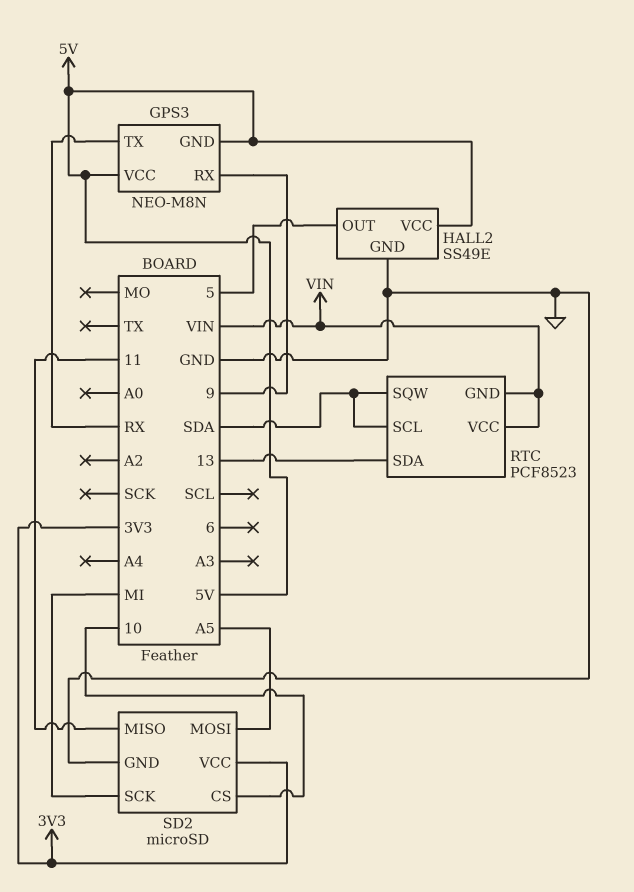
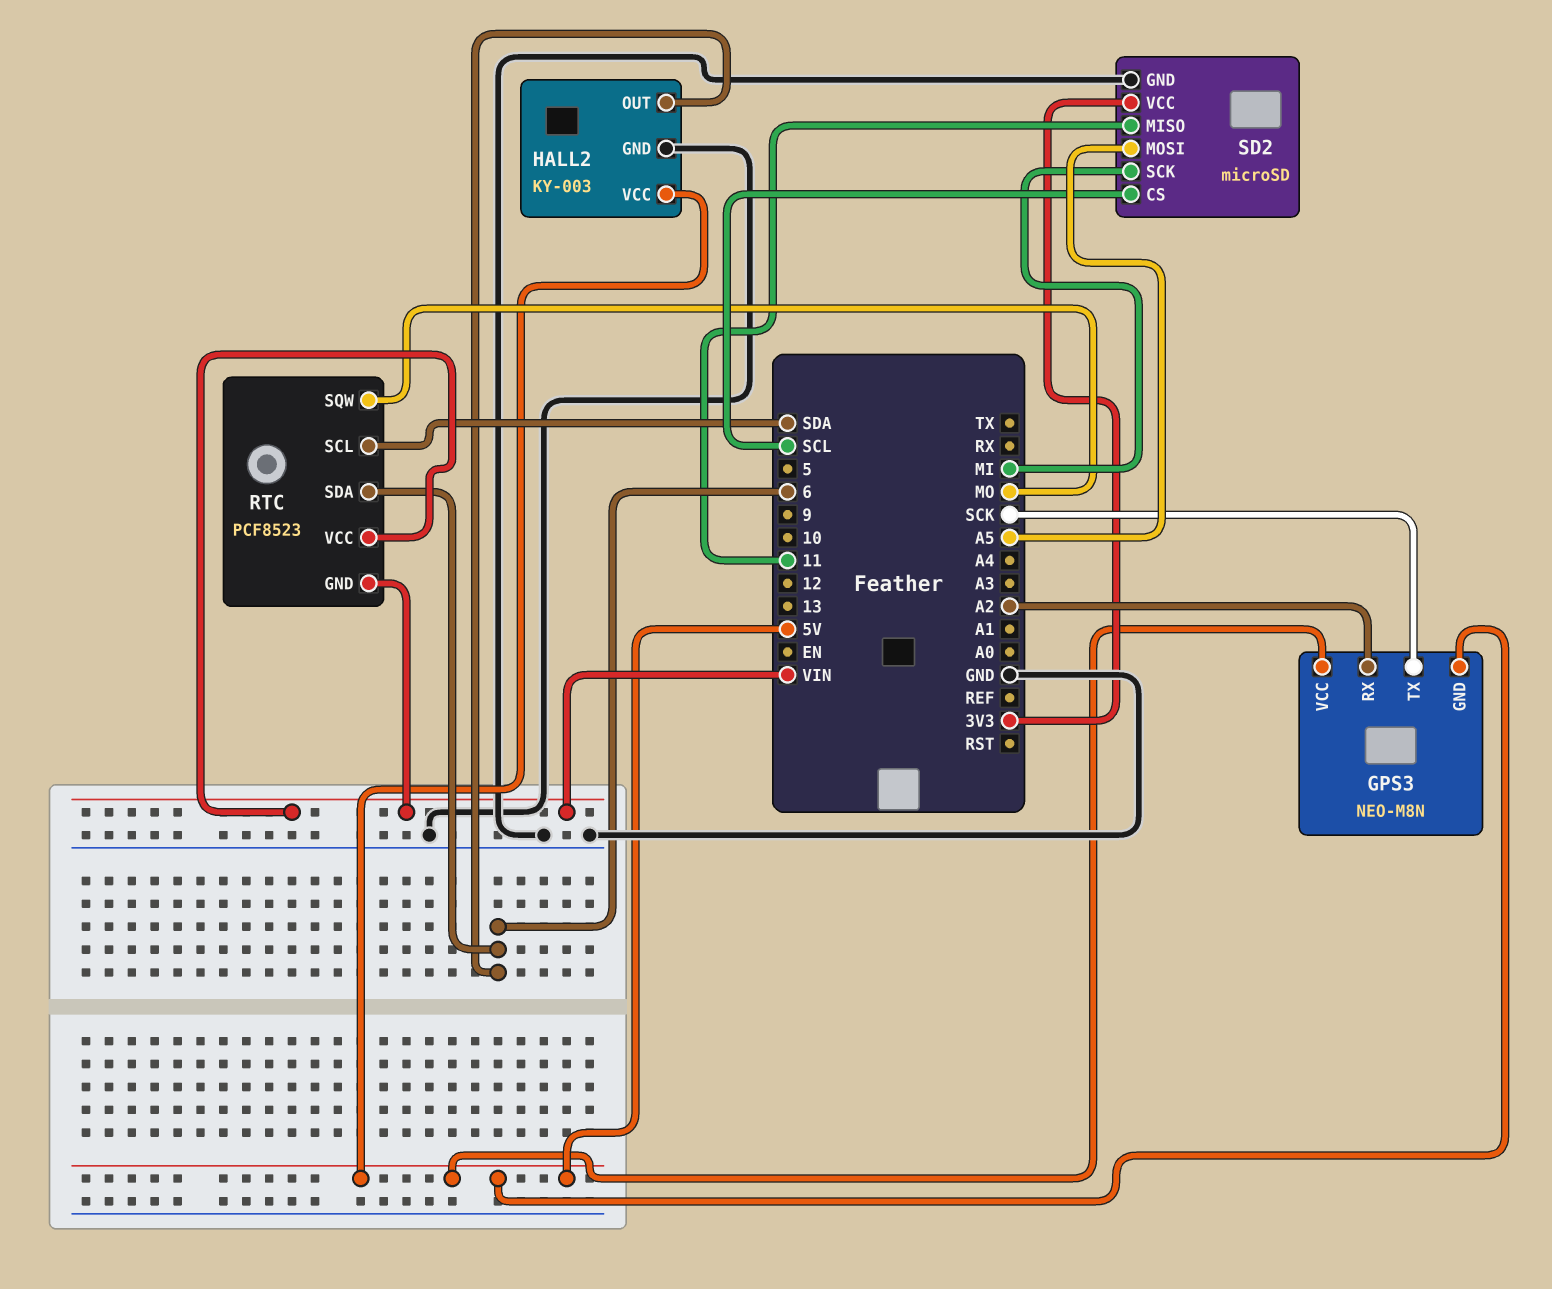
GPS3 pin RX: 9 -> A2
GPS3 pin TX: RX -> SCK
HALL2: SS49E -> KY-003
HALL2 pin OUT: 5 -> 6
RTC pin SDA: 13 -> 6
RTC pin SQW: SDA -> MO
SD2 pin CS: 10 -> SCL

